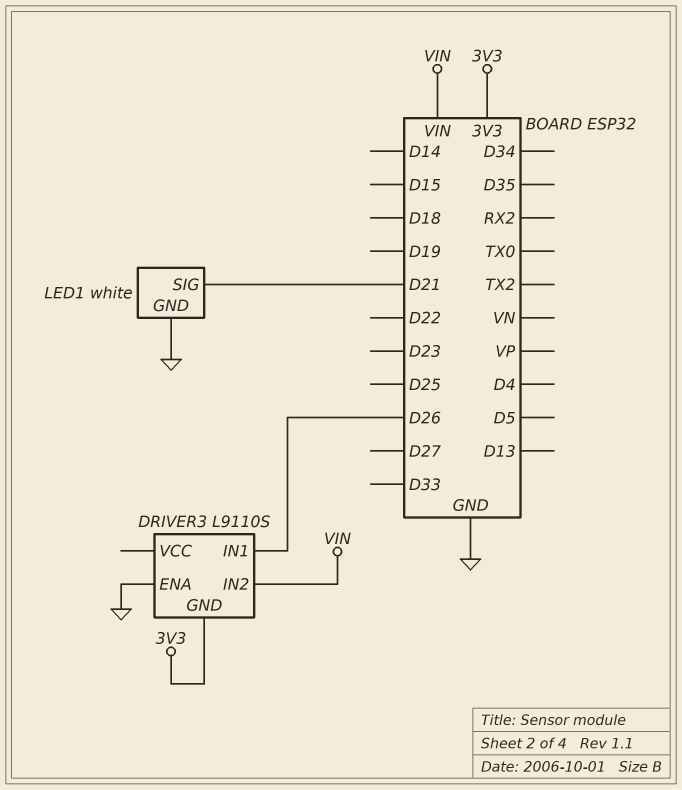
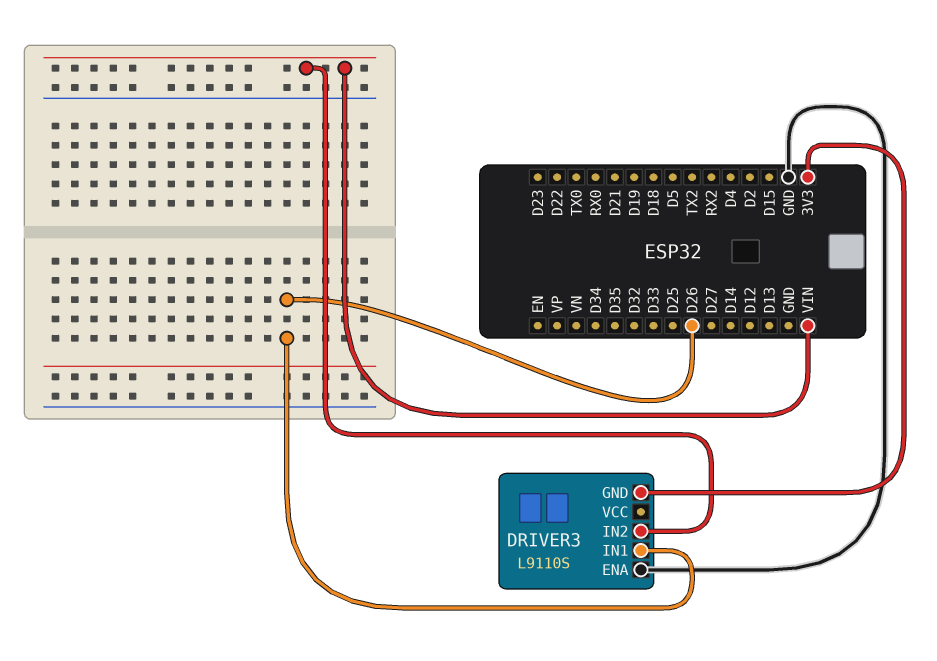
LED1: white -> none
LED1 pin GND: GND -> none
LED1 pin SIG: D21 -> none

